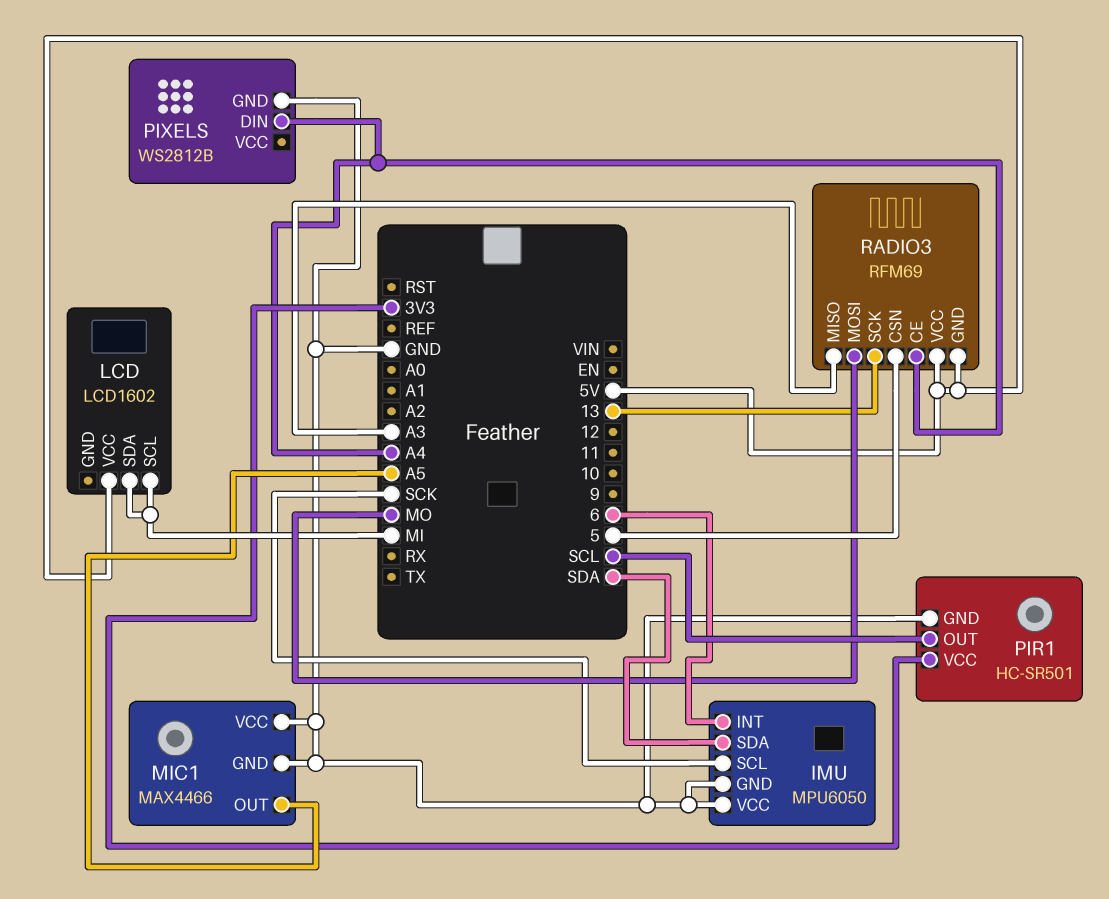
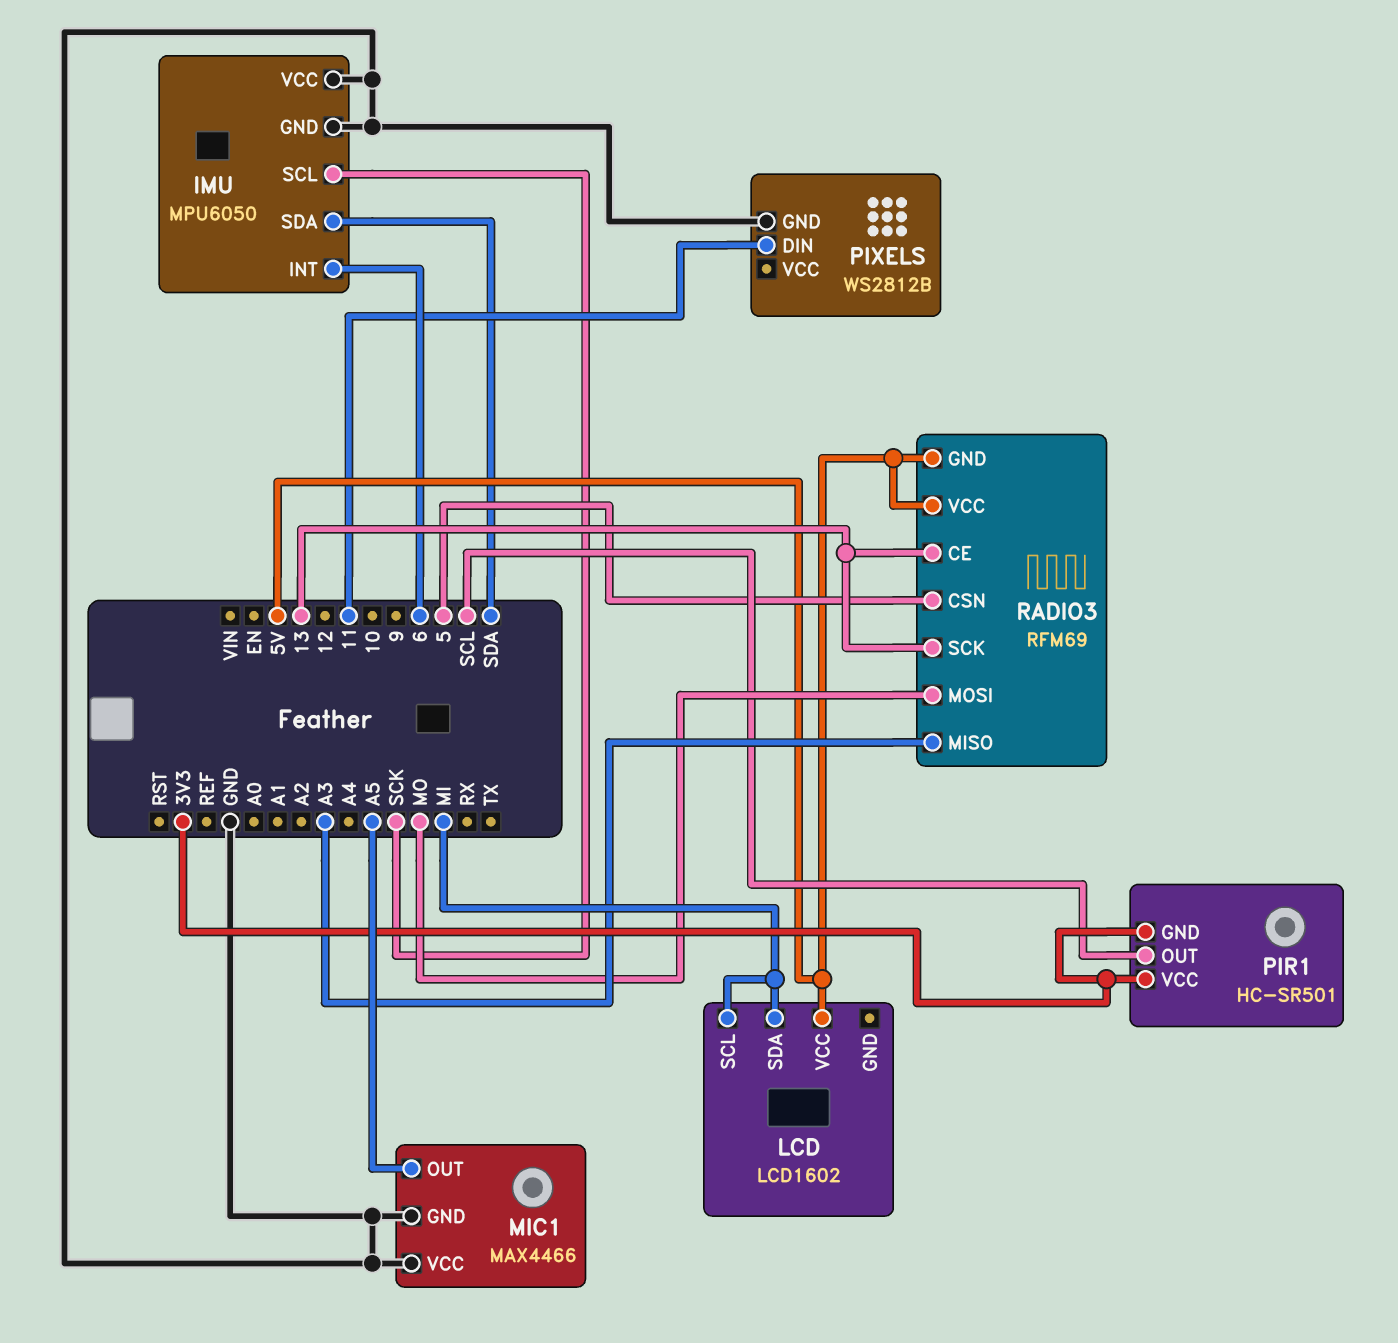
PIR1 pin GND: GND -> 3V3
PIXELS pin DIN: A4 -> 11
RADIO3 pin CE: A4 -> 13

